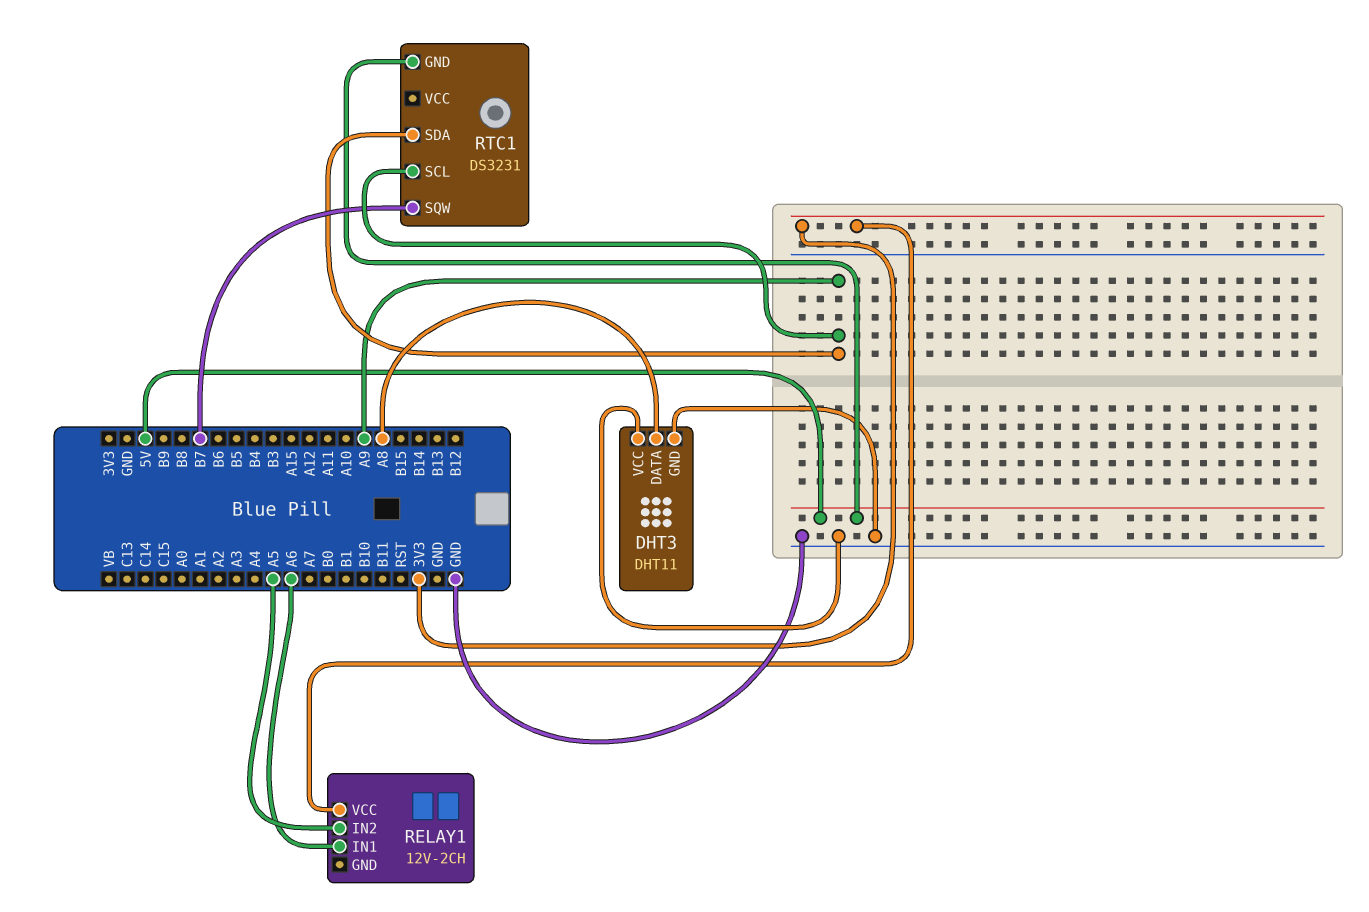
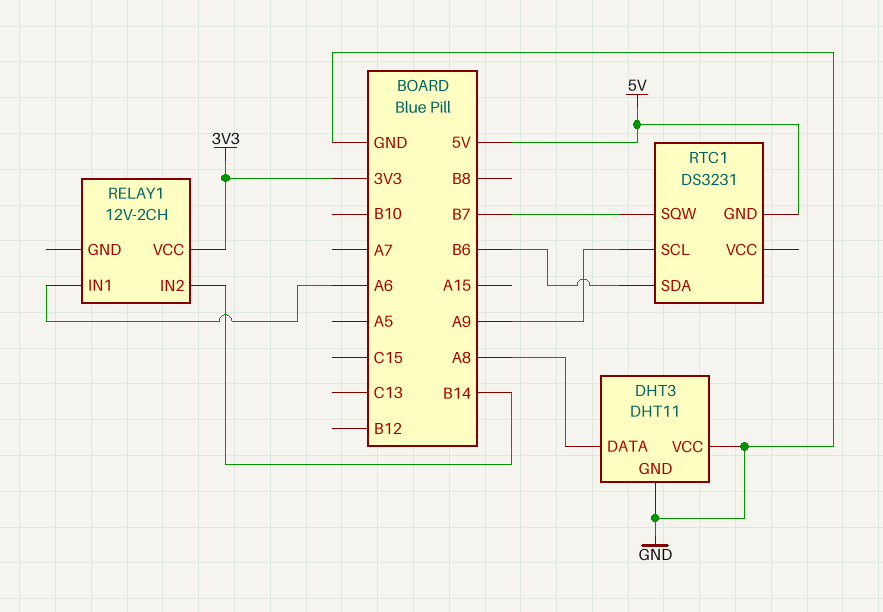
RELAY1 pin IN2: A5 -> B14
RTC1 pin SDA: A9 -> B6

